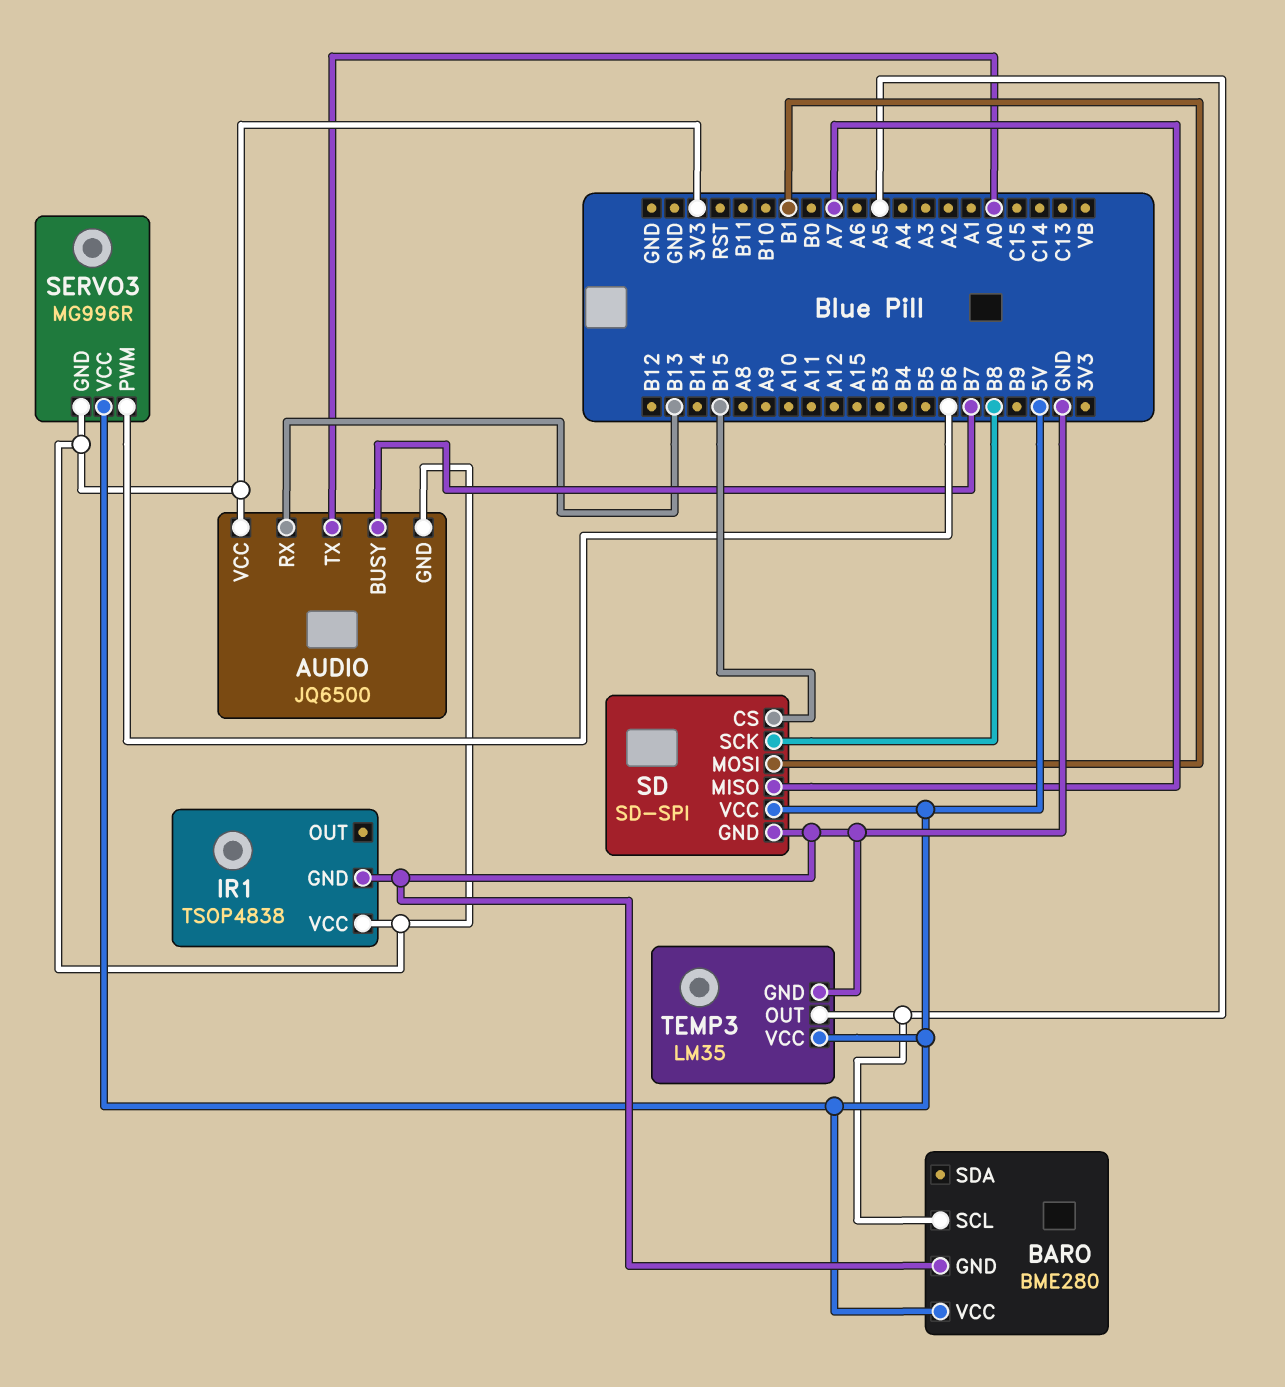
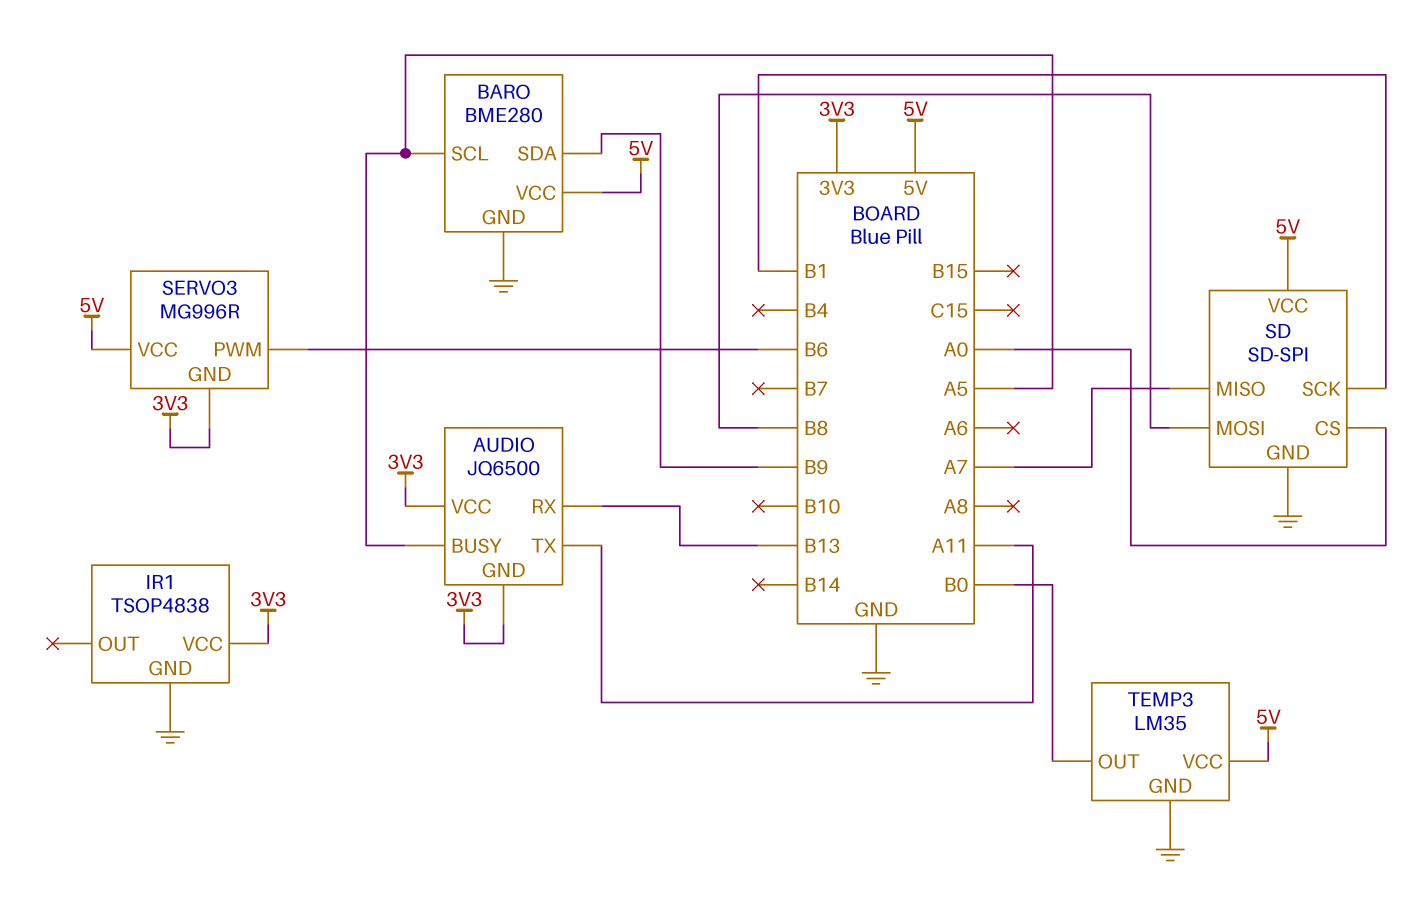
AUDIO pin BUSY: B7 -> A5
AUDIO pin TX: A0 -> A11
BARO pin SDA: none -> B9
SD pin CS: B15 -> A0
SD pin MOSI: B1 -> B8
SD pin SCK: B8 -> B1
TEMP3 pin OUT: A5 -> B0

